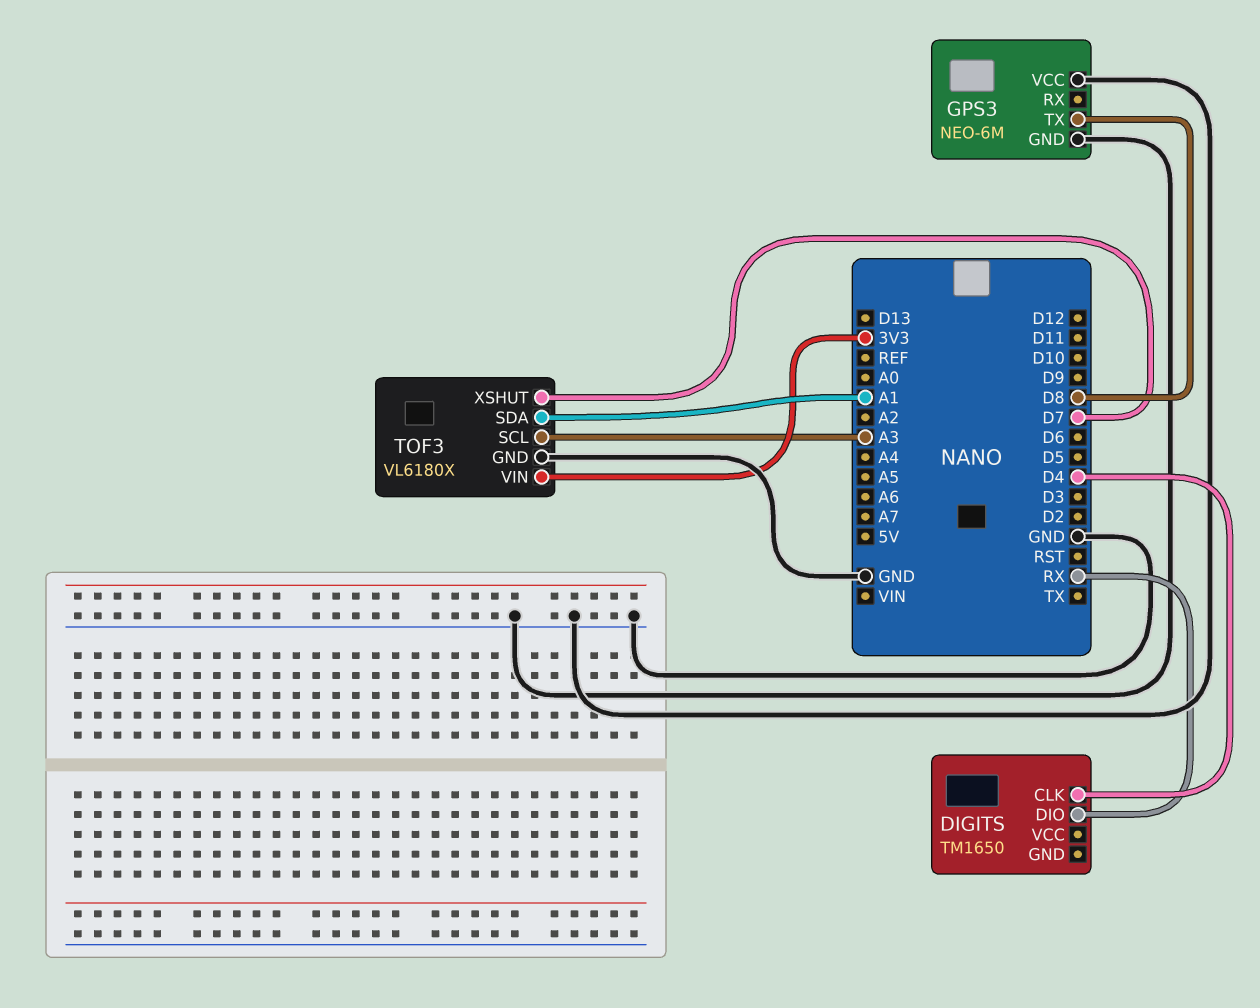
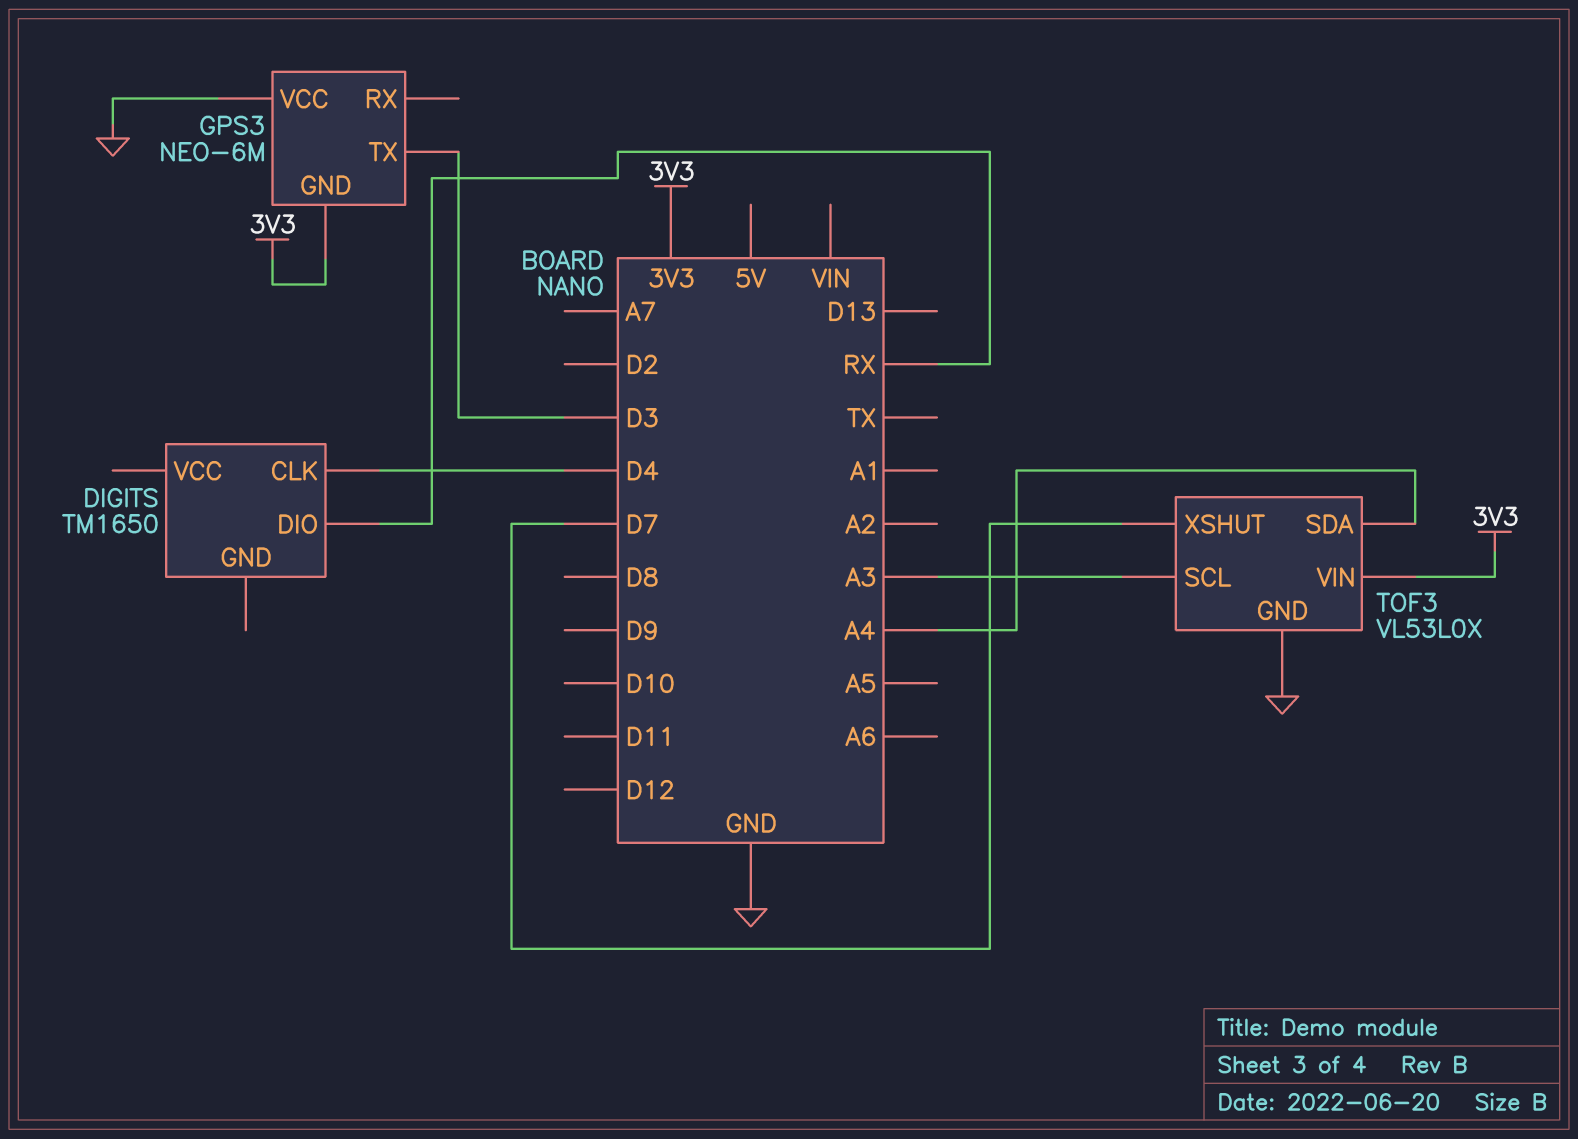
GPS3 pin GND: GND -> 3V3
GPS3 pin TX: D8 -> D3
TOF3: VL6180X -> VL53L0X
TOF3 pin SDA: A1 -> A4

